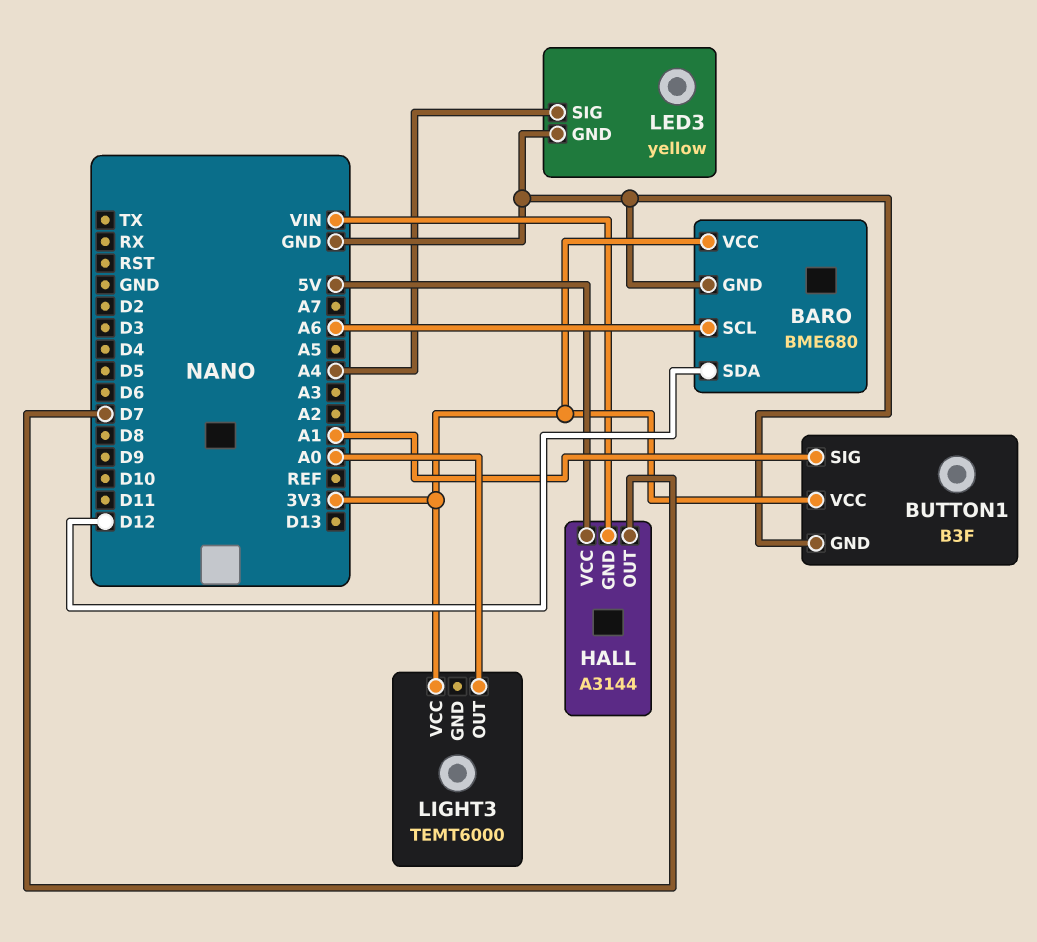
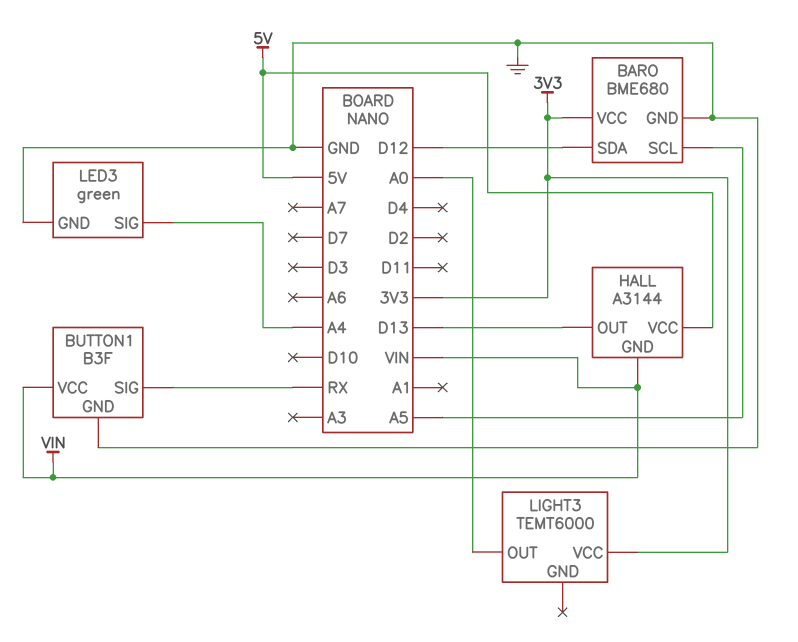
BARO pin SCL: A6 -> A5
BUTTON1 pin SIG: A1 -> RX
BUTTON1 pin VCC: 3V3 -> VIN
HALL pin OUT: D7 -> D13
LED3: yellow -> green

